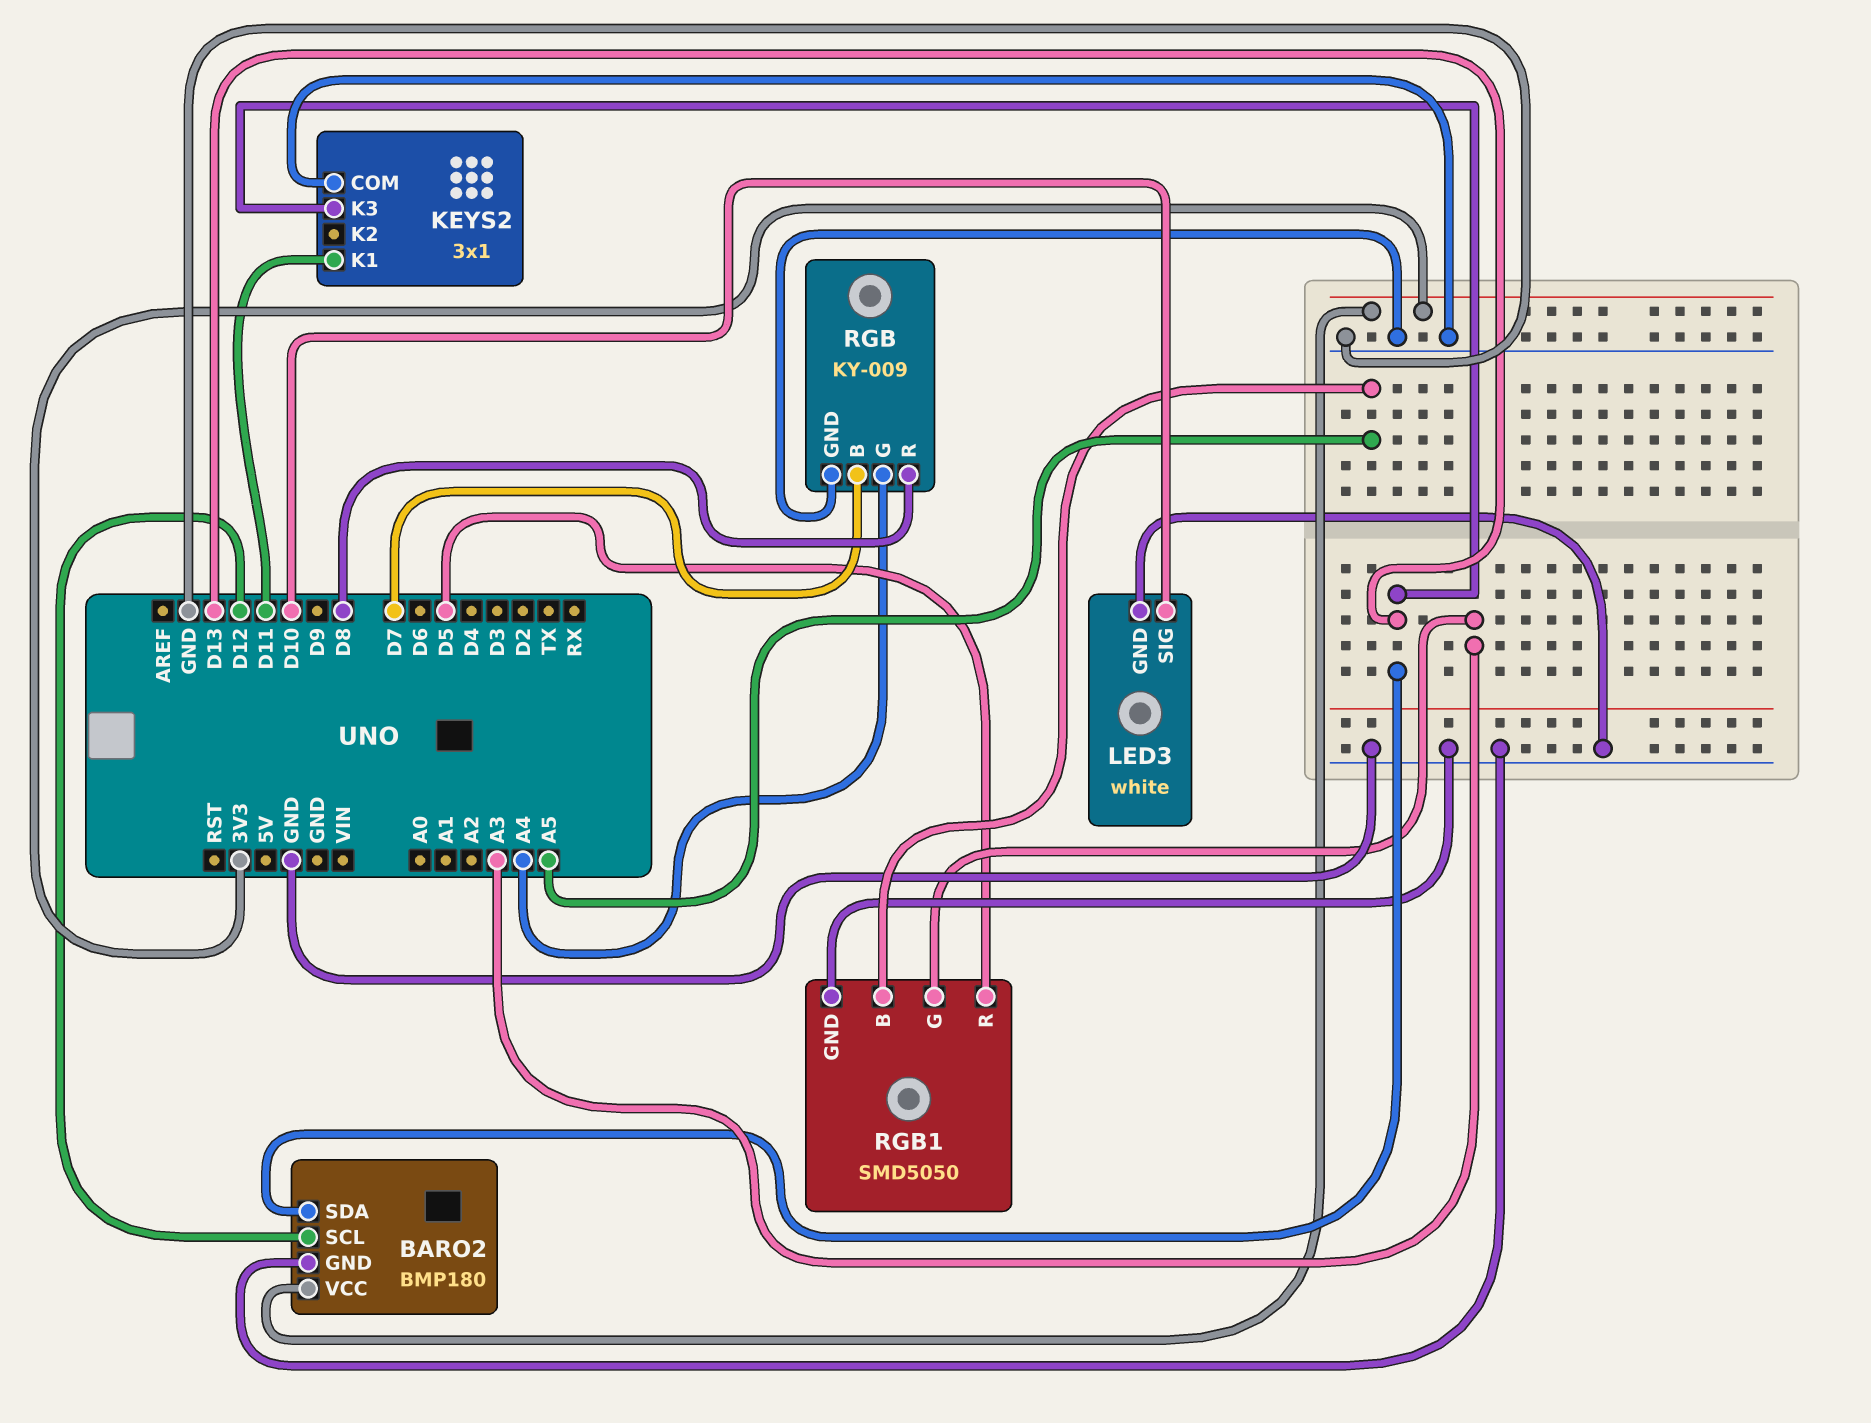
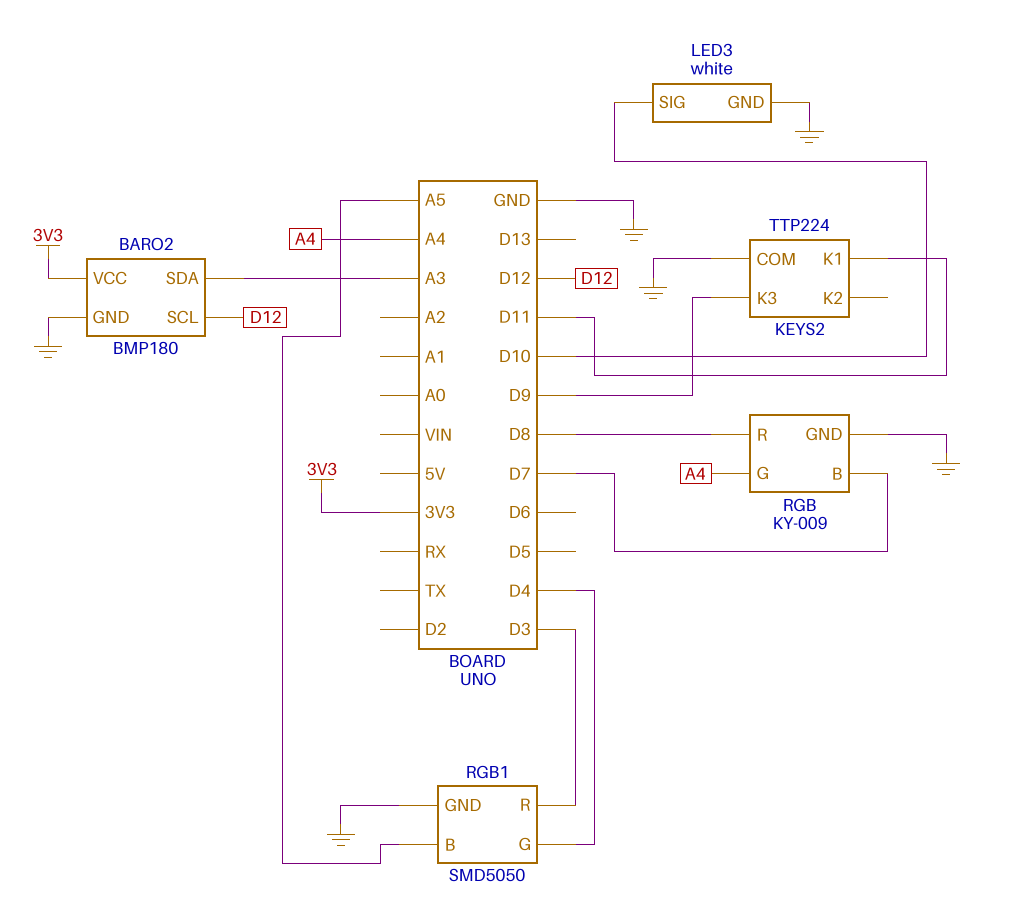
BARO2 pin SDA: D13 -> A3
KEYS2: 3x1 -> TTP224
KEYS2 pin K3: D13 -> D9
RGB1 pin G: A3 -> D4
RGB1 pin R: D5 -> D3

